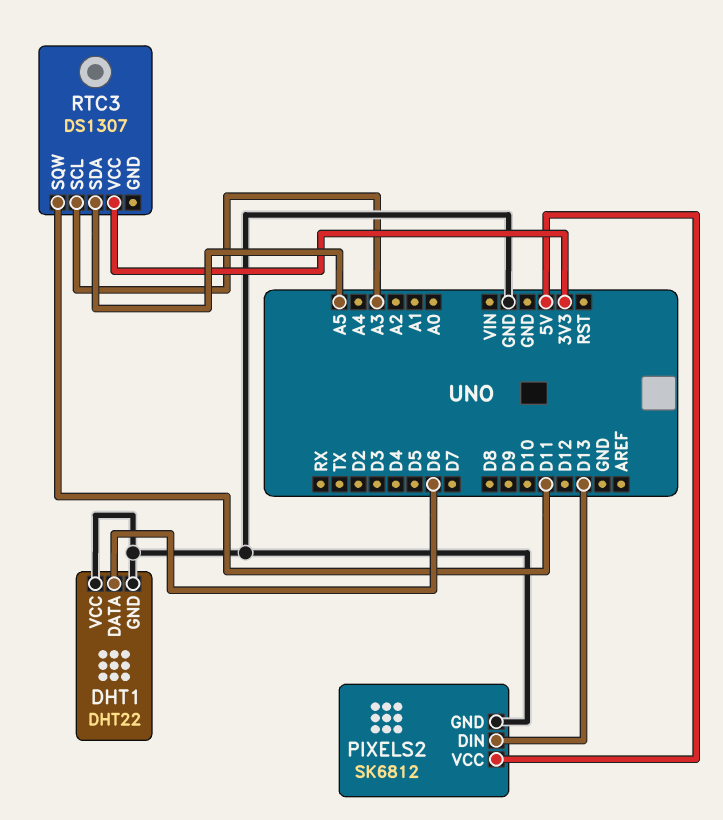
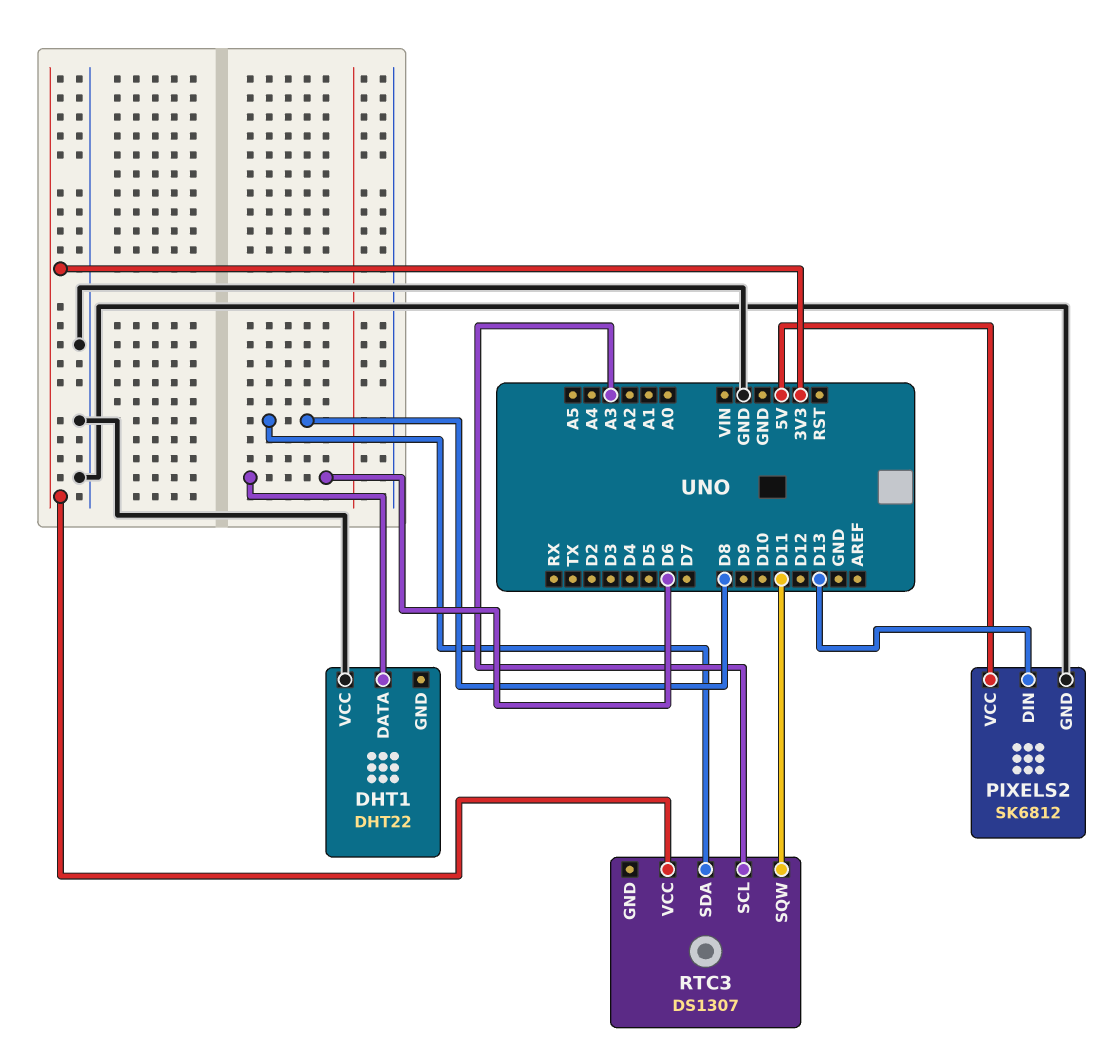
DHT1 pin GND: GND -> none
RTC3 pin SDA: A5 -> D8

